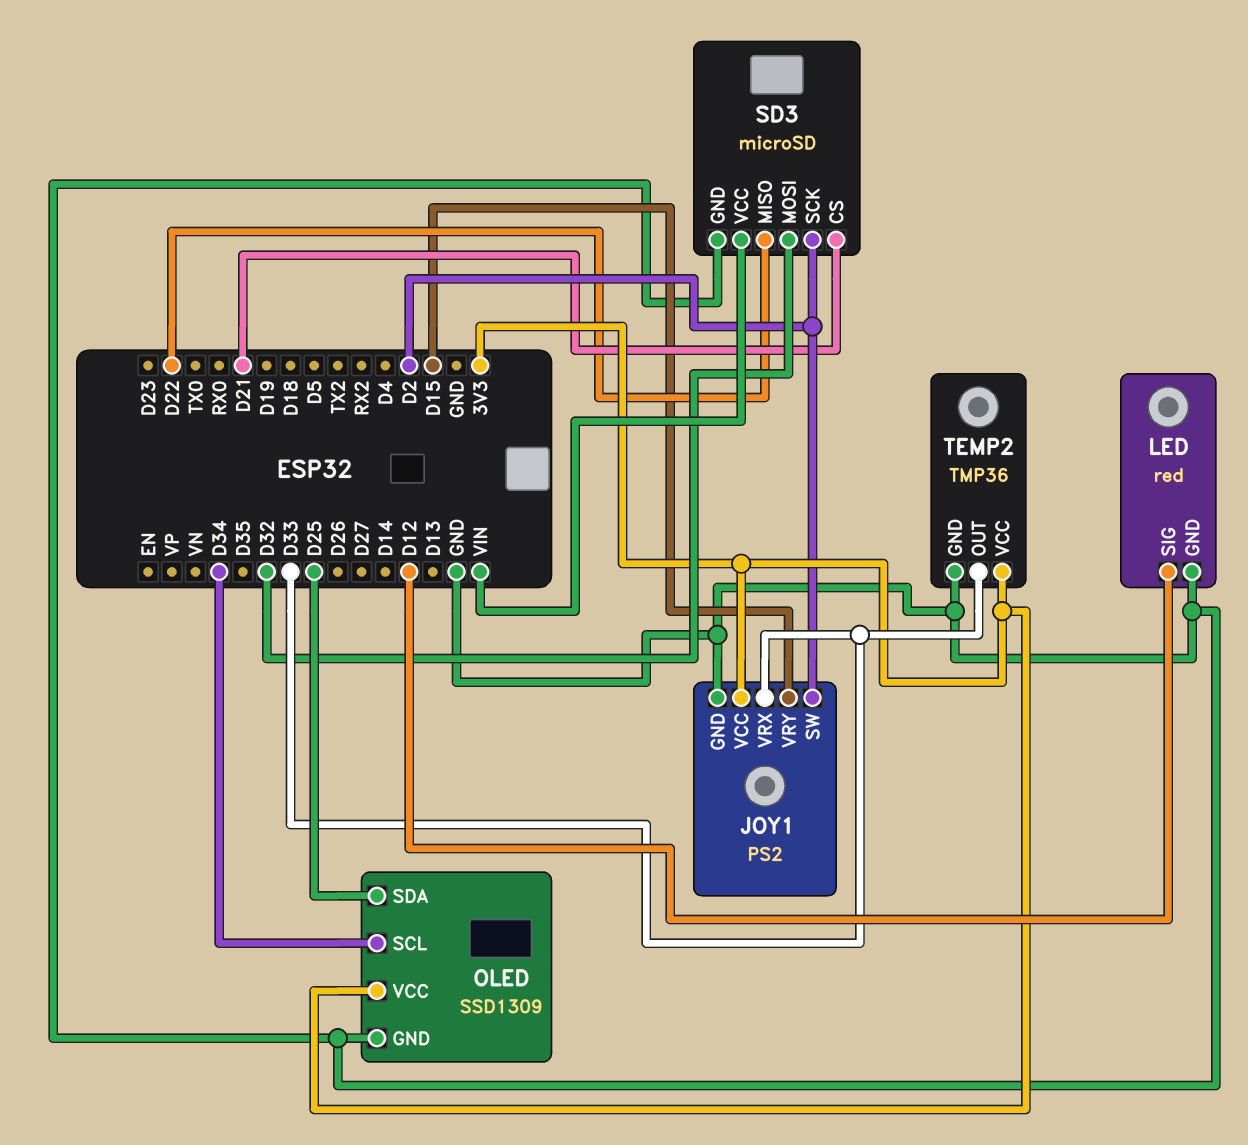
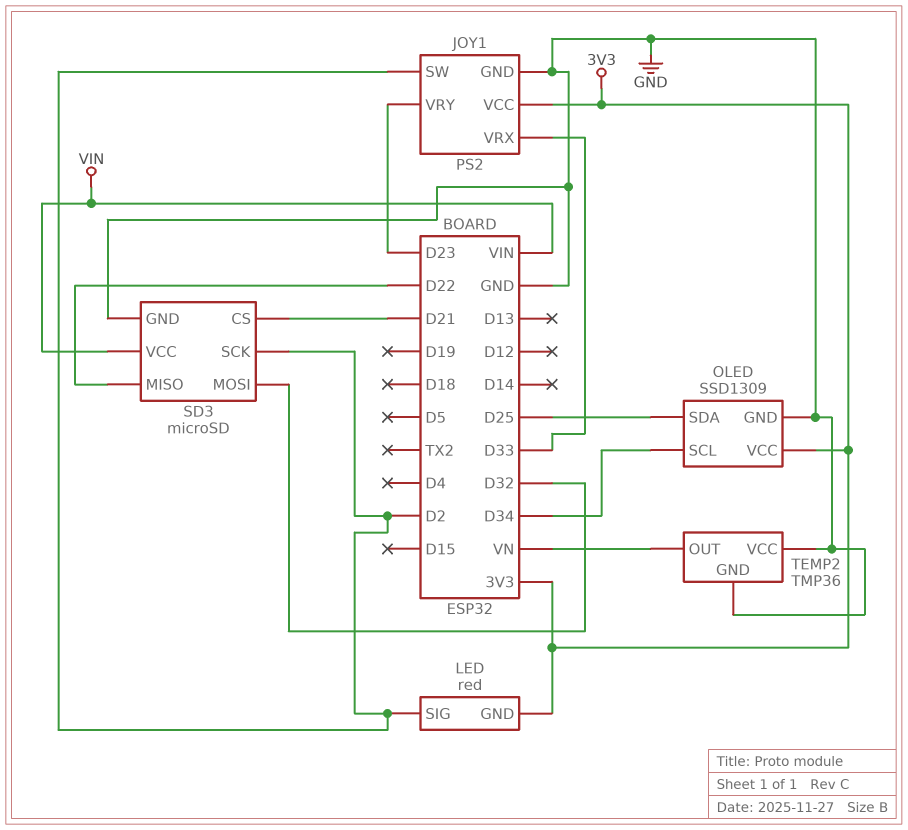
JOY1 pin VRY: D15 -> D23
LED pin GND: GND -> 3V3
LED pin SIG: D12 -> D2
TEMP2 pin OUT: D33 -> VN
TEMP2 pin VCC: 3V3 -> GND

